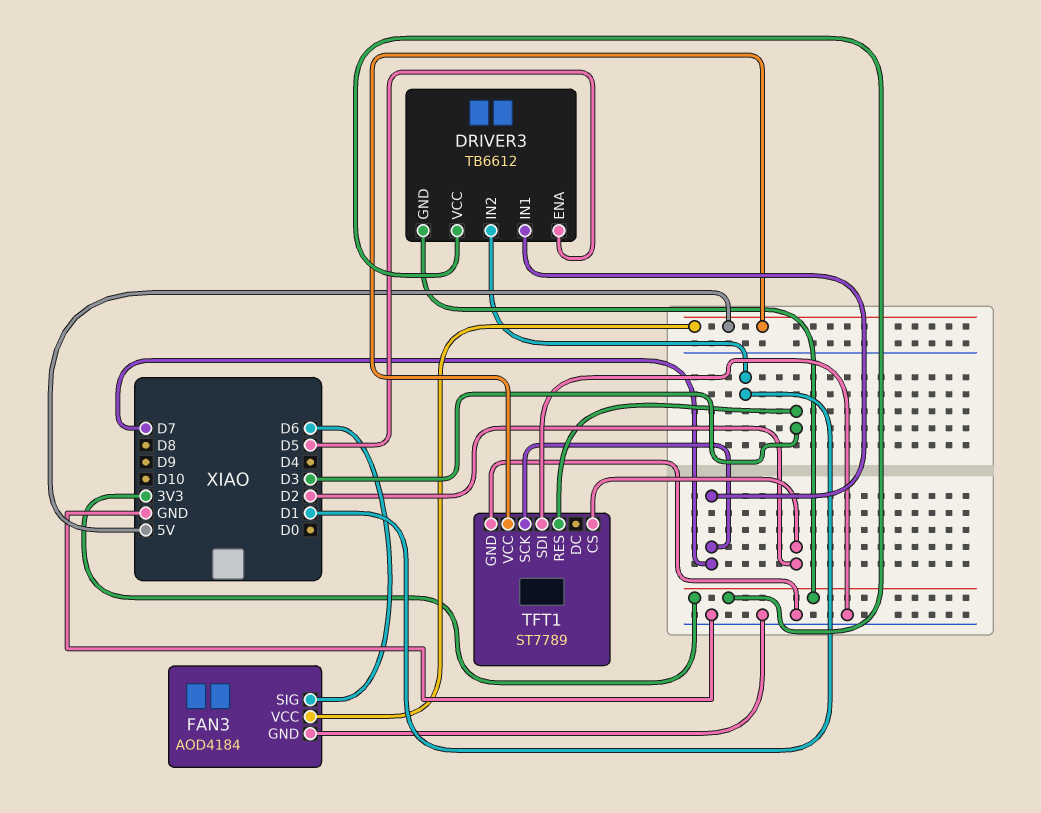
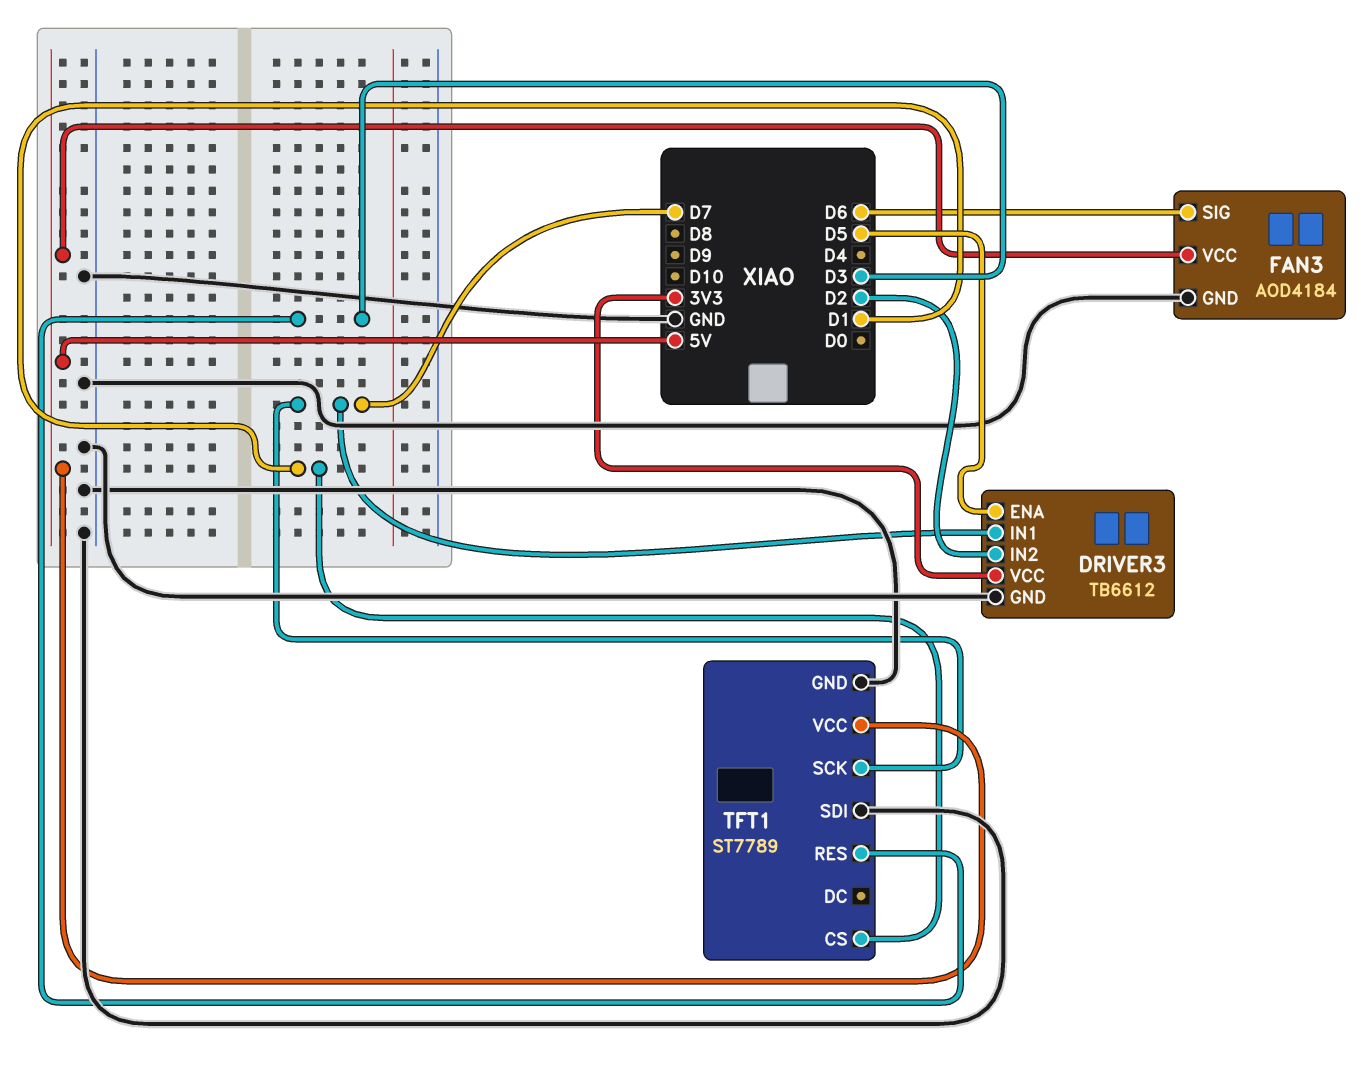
DRIVER3 pin GND: 3V3 -> GND
DRIVER3 pin IN2: D1 -> D2
TFT1 pin CS: D2 -> D1

